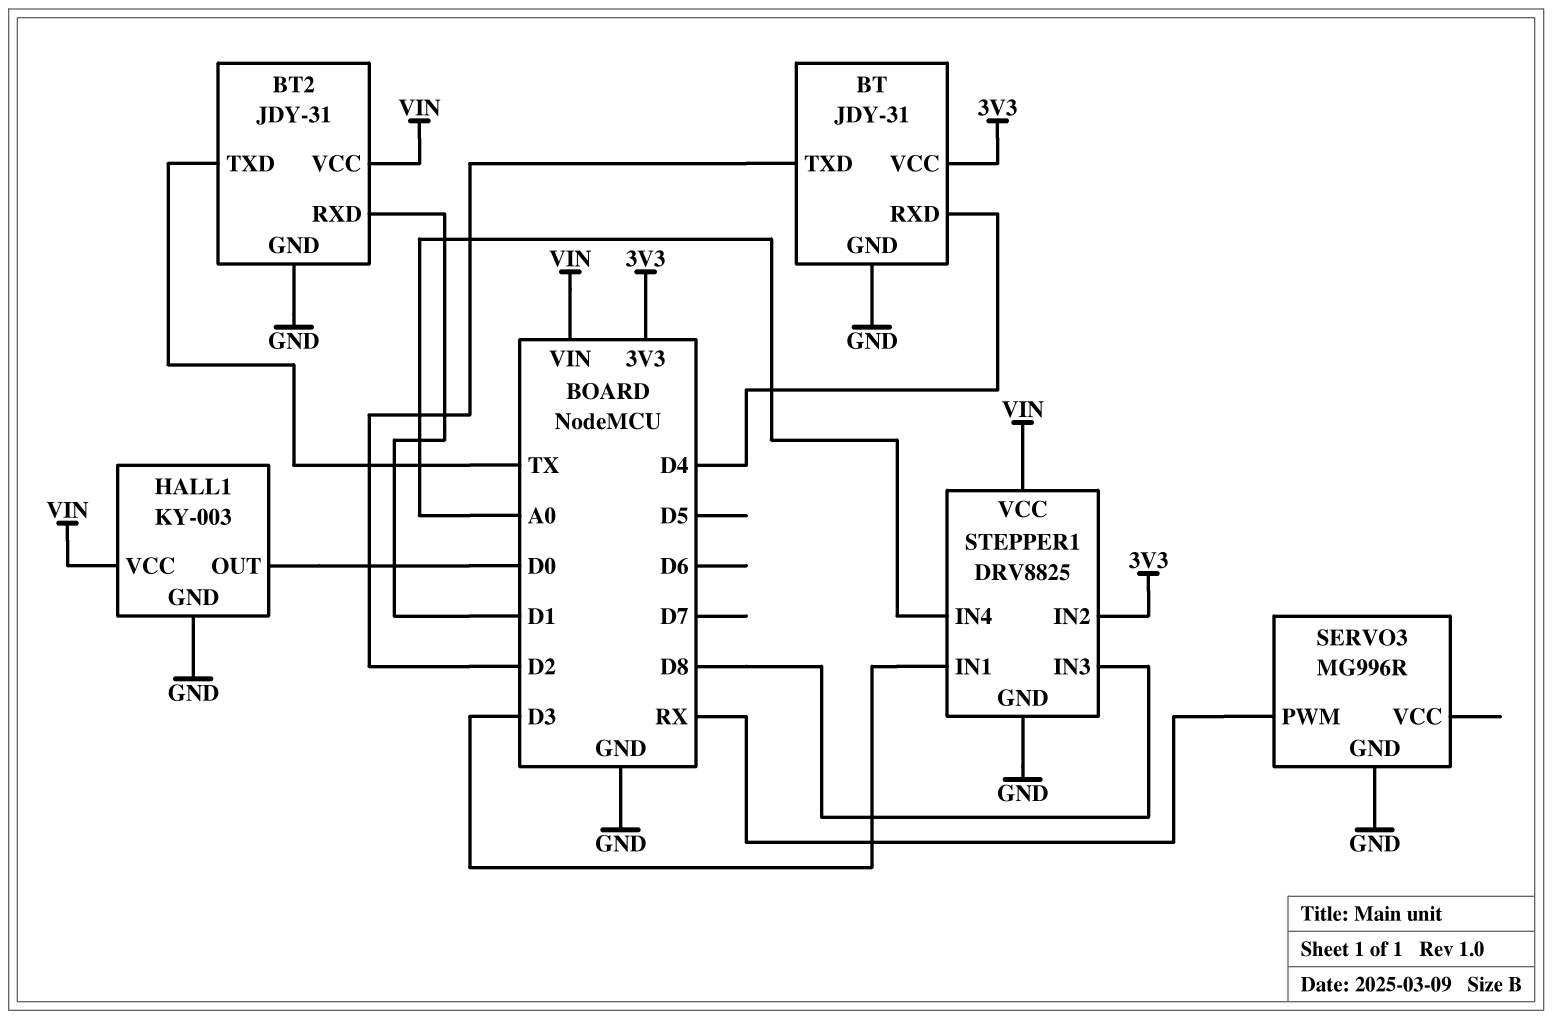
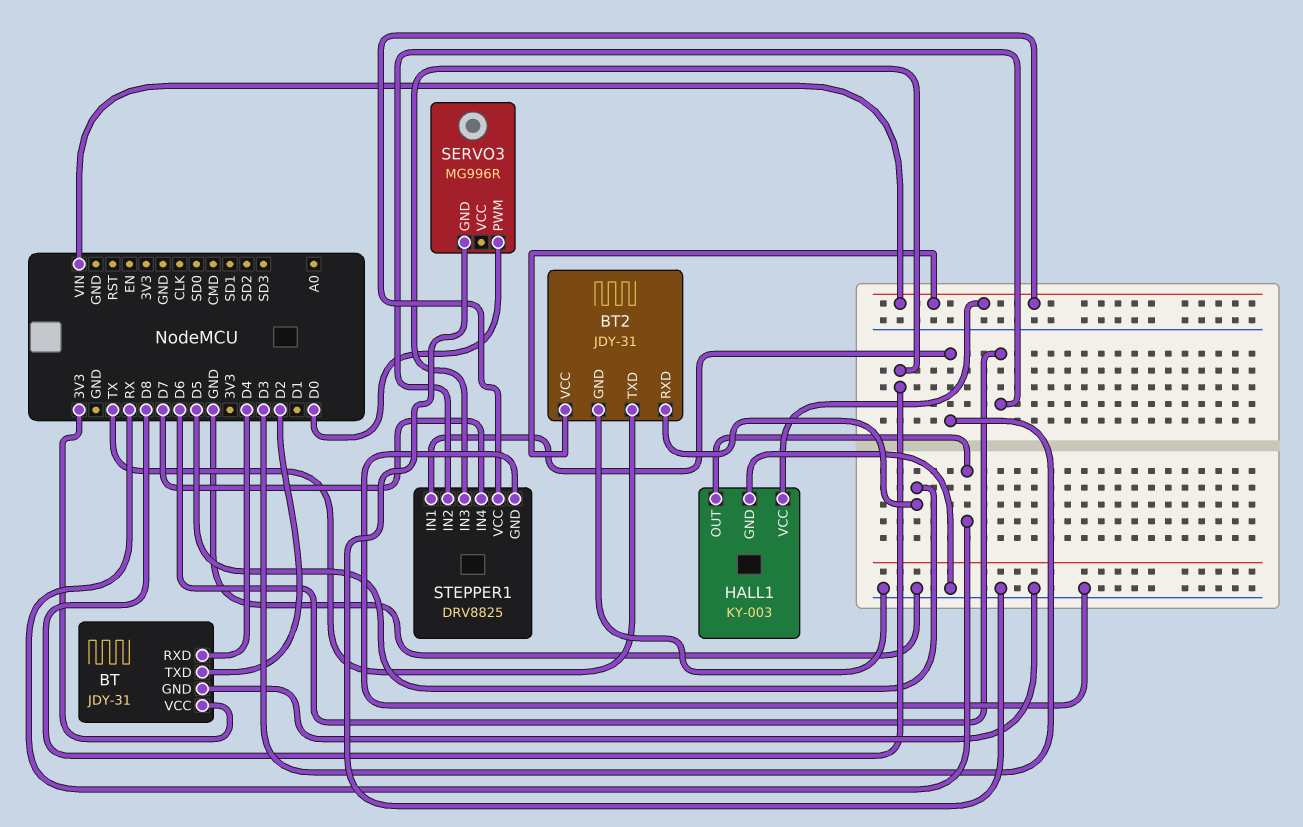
BT2 pin RXD: D1 -> D5
HALL1 pin OUT: D0 -> RX
SERVO3 pin PWM: RX -> D0
STEPPER1 pin IN2: 3V3 -> D6
STEPPER1 pin IN4: A0 -> D7

